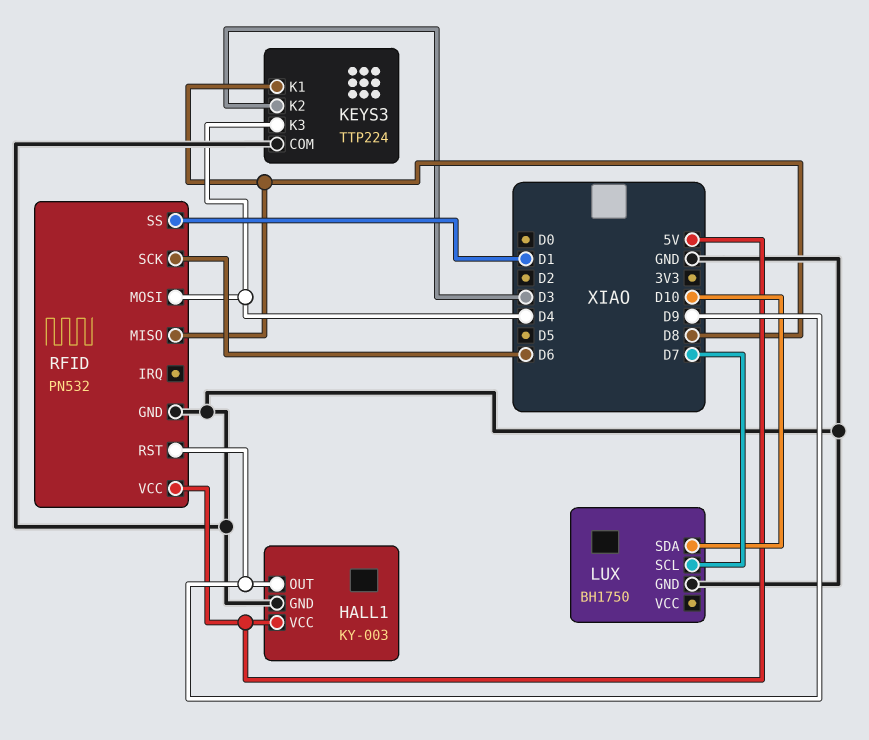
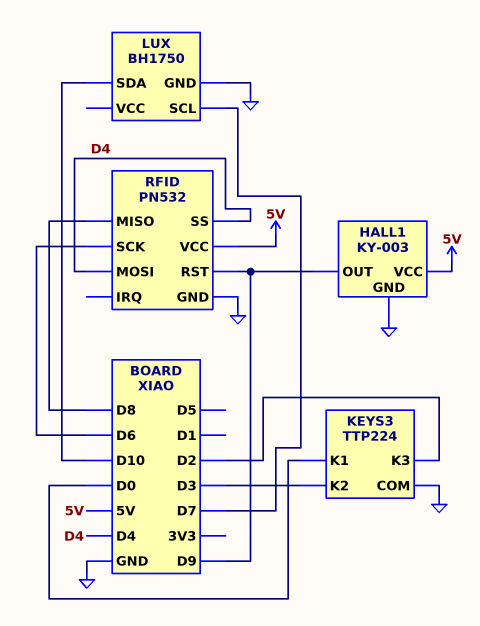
KEYS3 pin K1: D8 -> D0
KEYS3 pin K3: D4 -> D2
RFID pin SS: D1 -> D4

